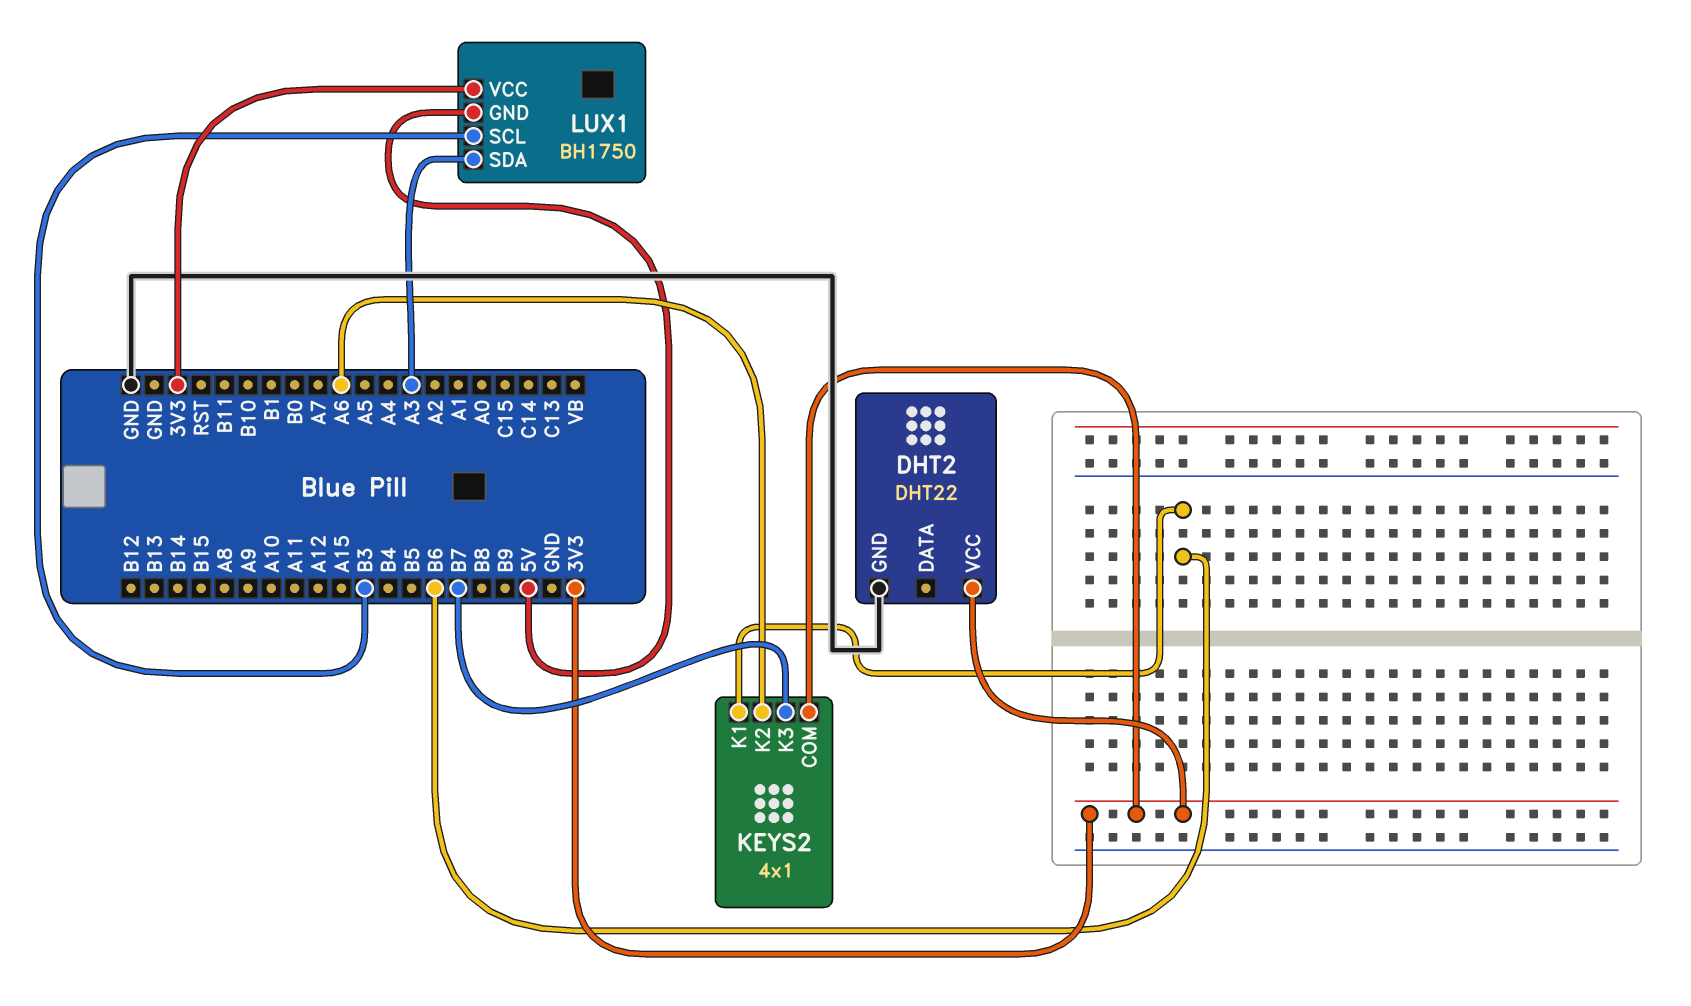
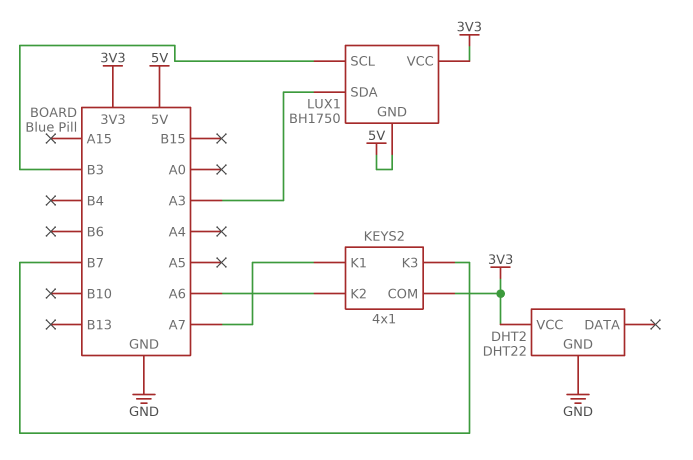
KEYS2 pin K1: B6 -> A7

